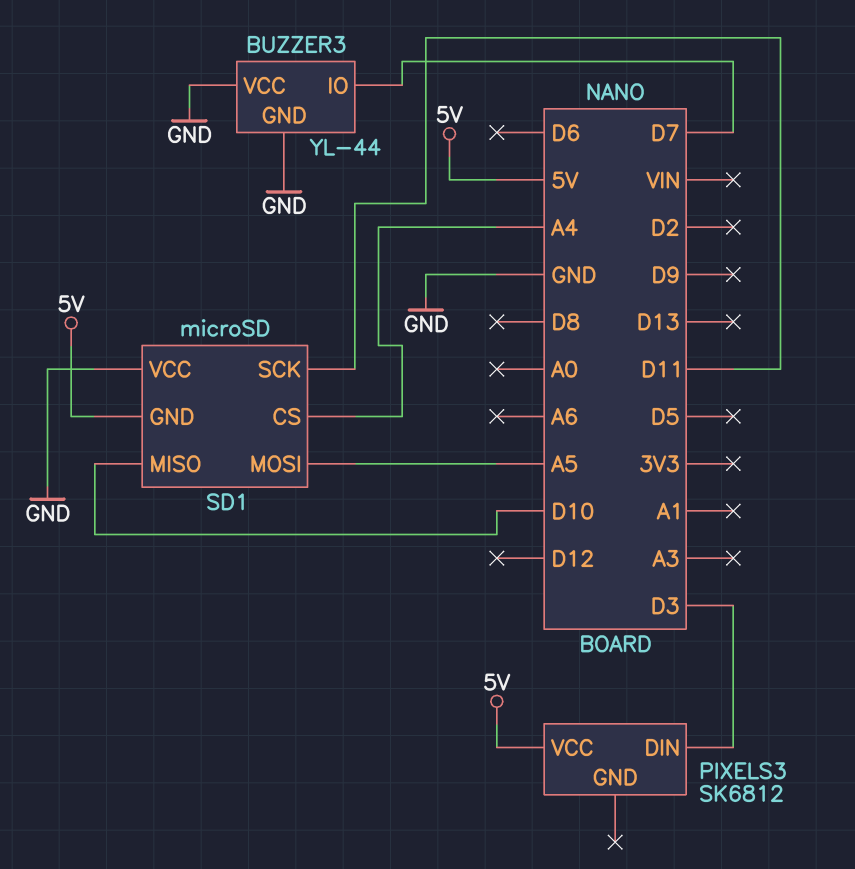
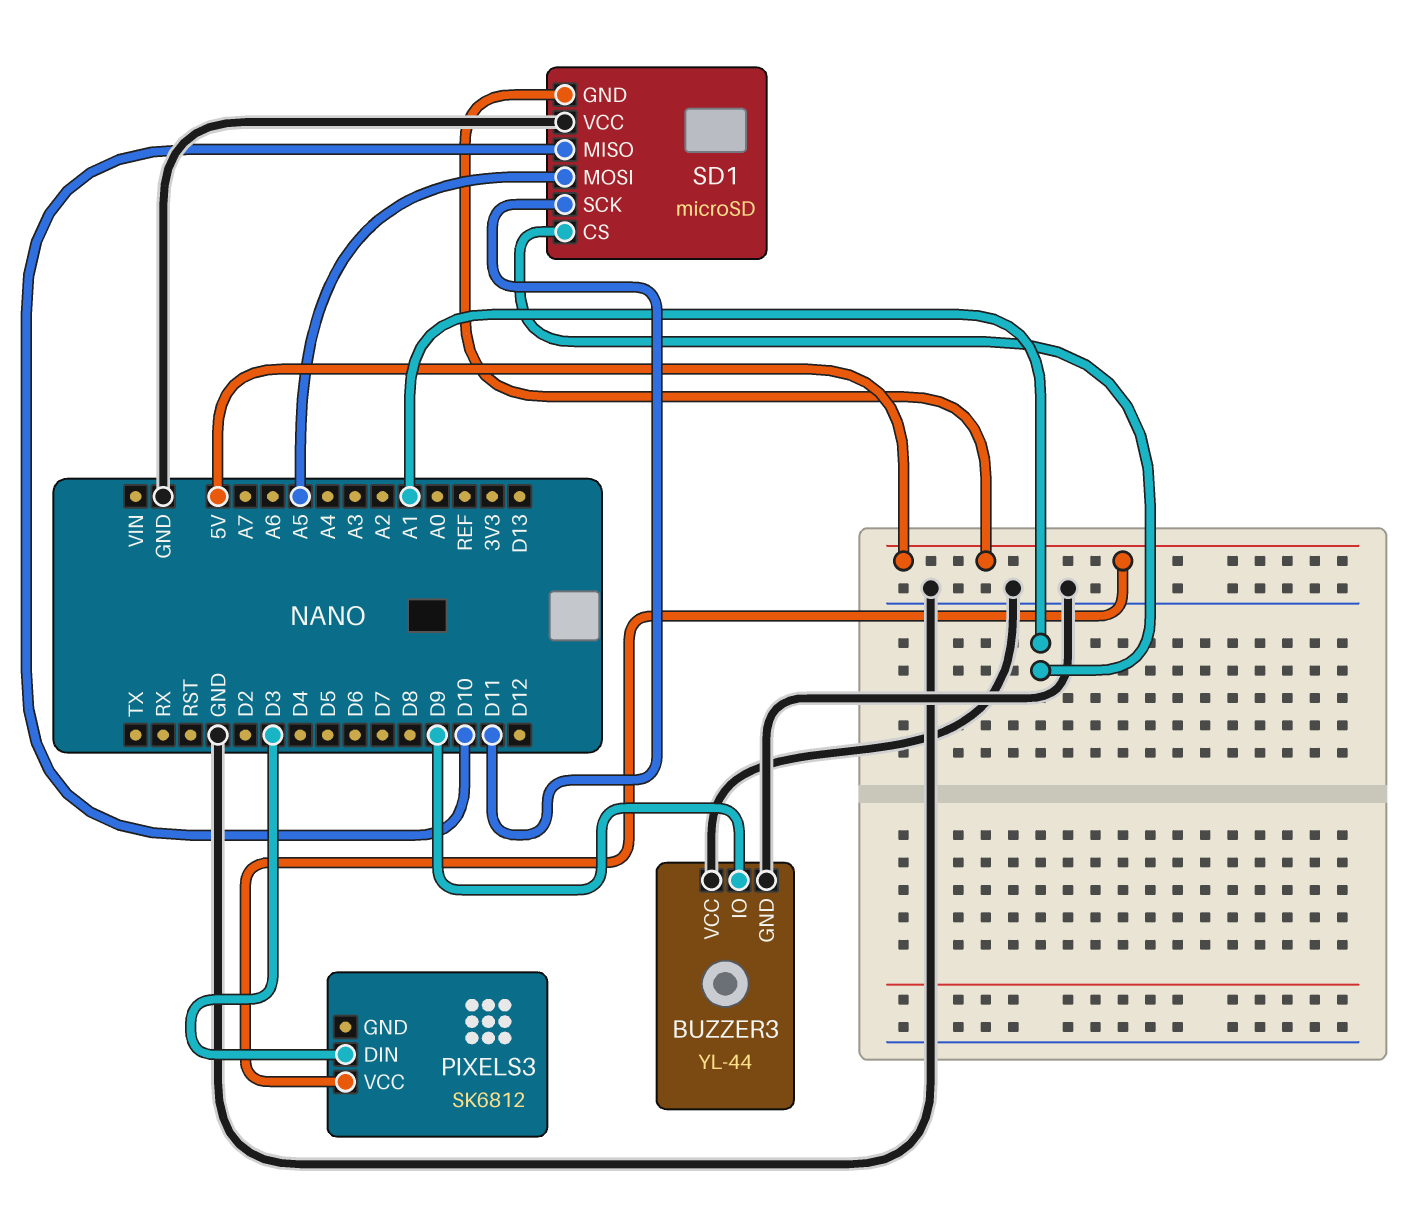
BUZZER3 pin IO: D7 -> D9
SD1 pin CS: A4 -> A1

